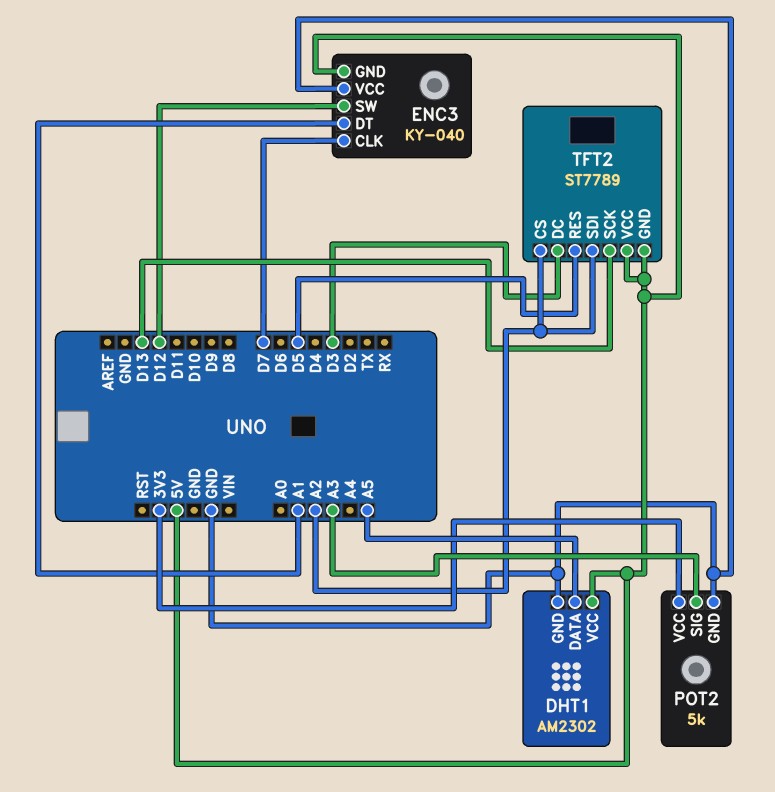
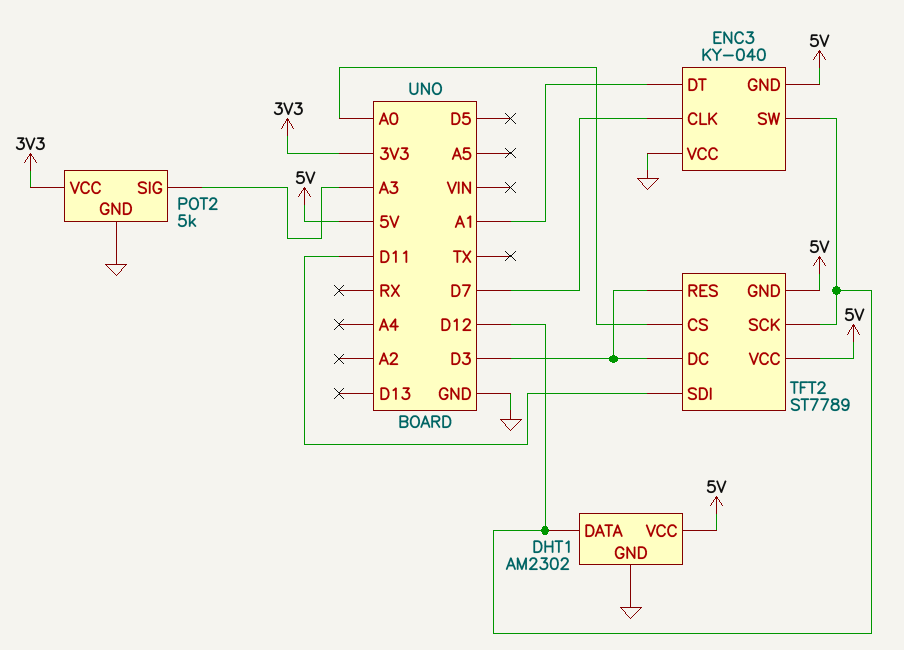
DHT1 pin DATA: A5 -> D12
TFT2 pin CS: A2 -> A0
TFT2 pin RES: D5 -> D3
TFT2 pin SCK: D13 -> D12
TFT2 pin SDI: A2 -> D11

